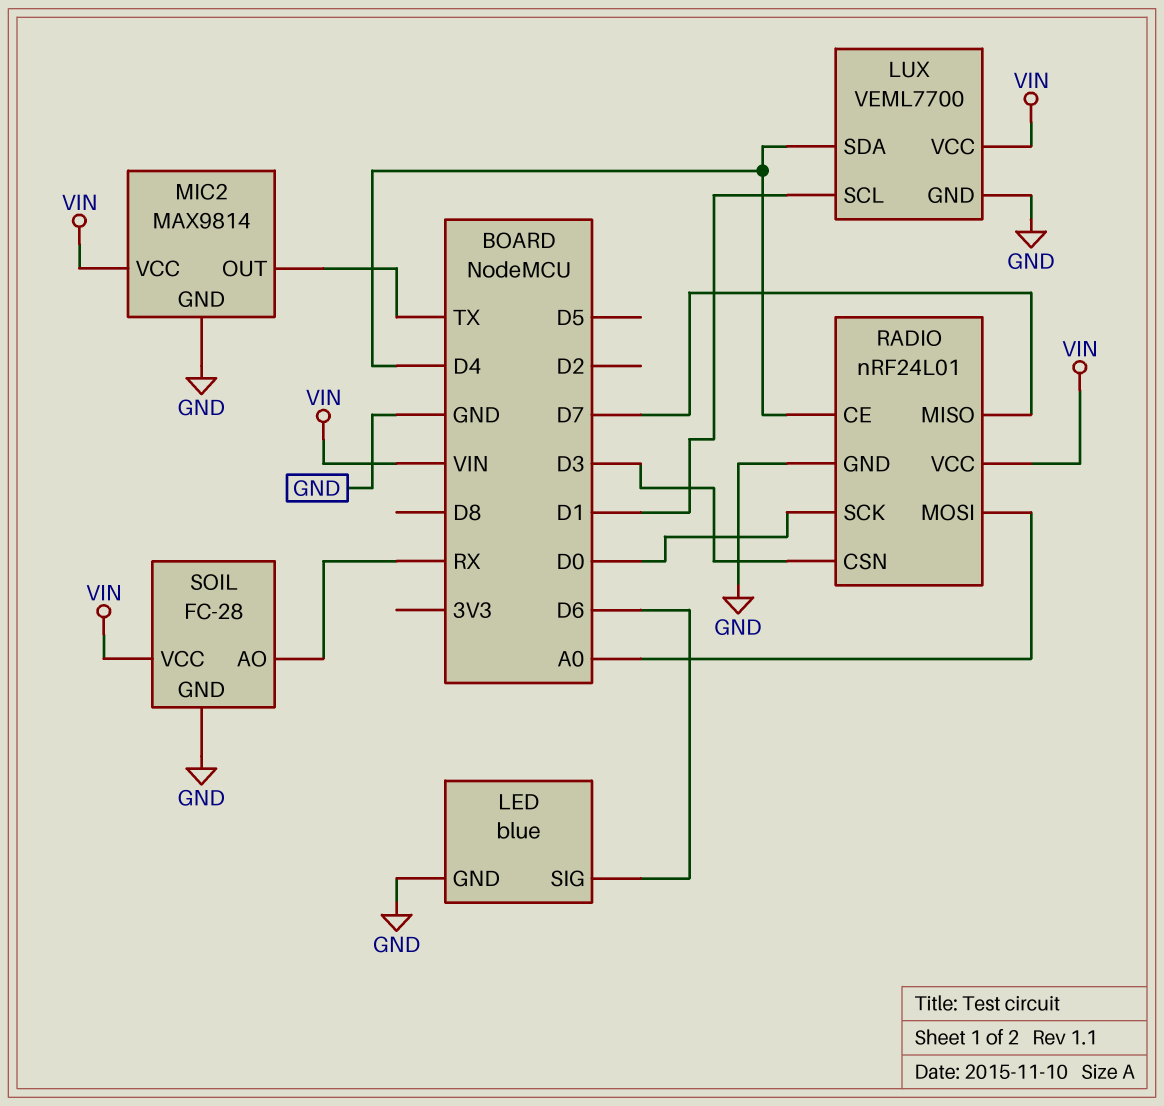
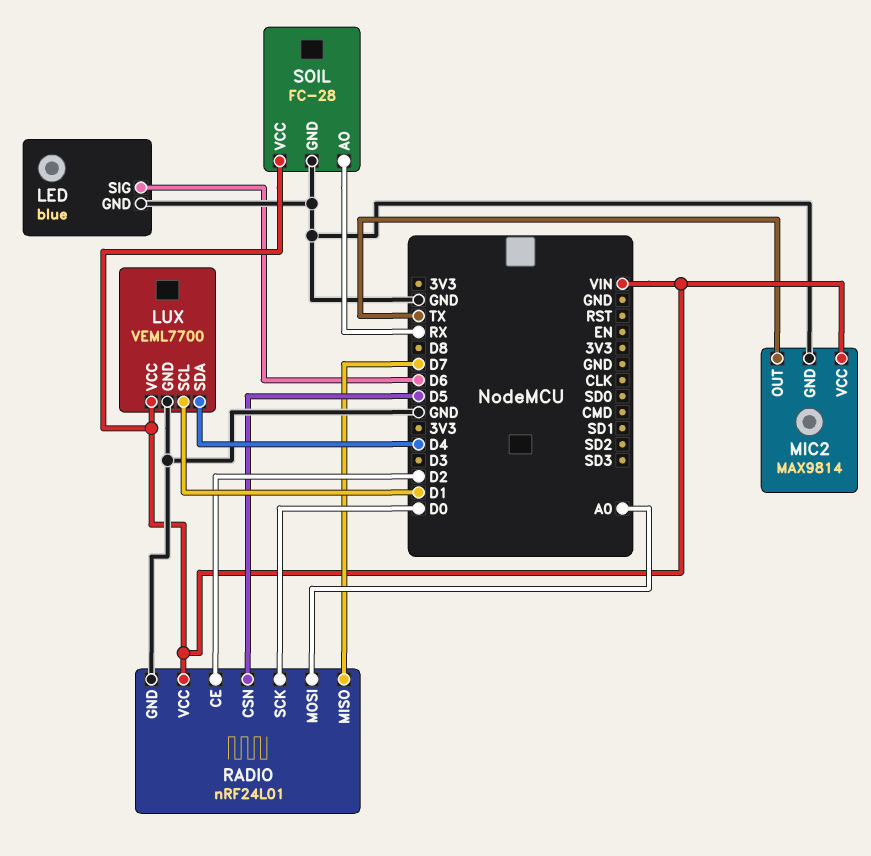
RADIO pin CE: D4 -> D2
RADIO pin CSN: D3 -> D5

